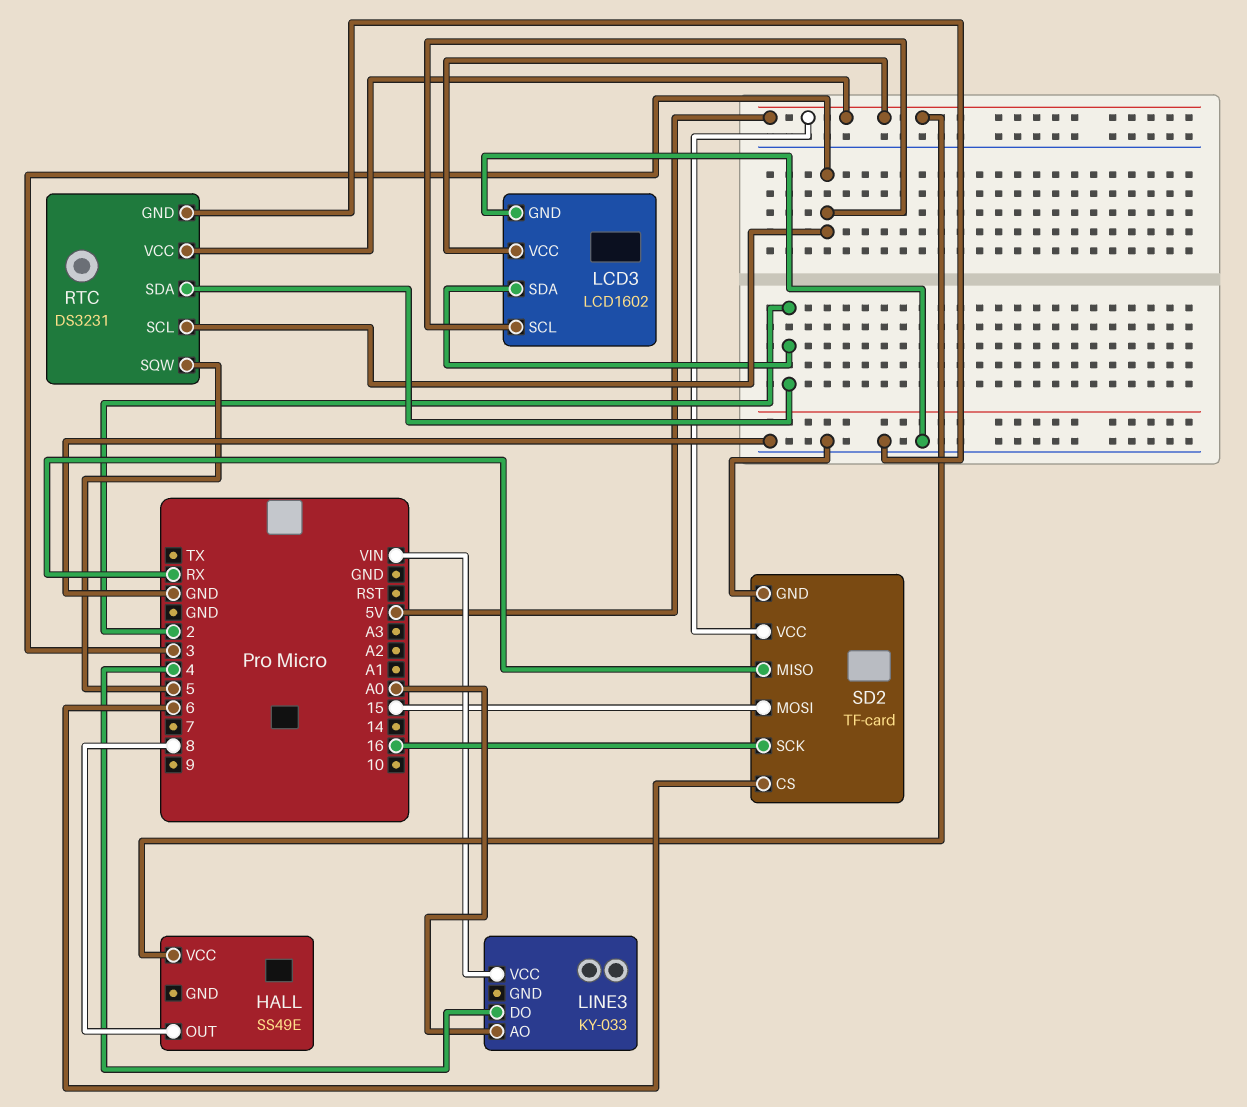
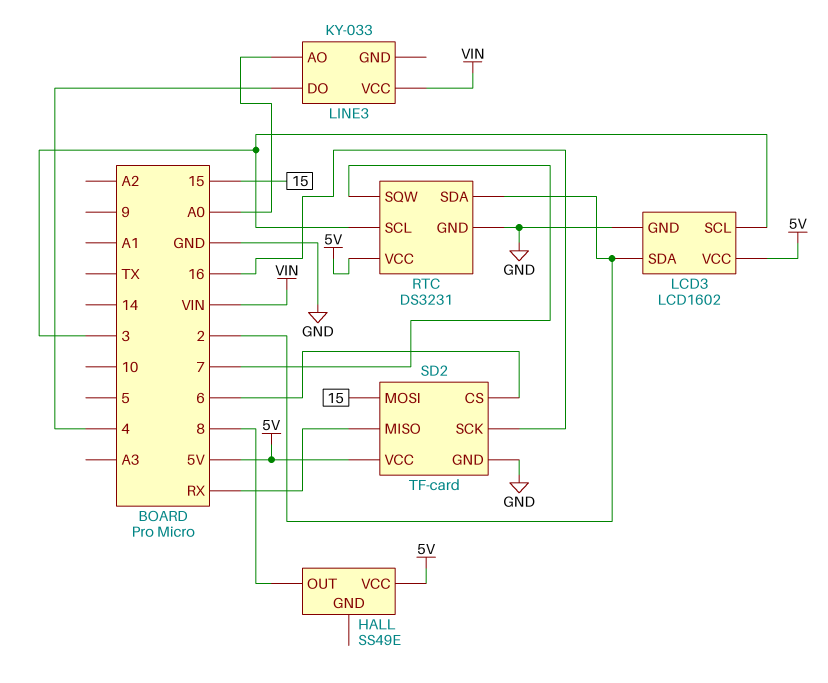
RTC pin SQW: 5 -> 7

